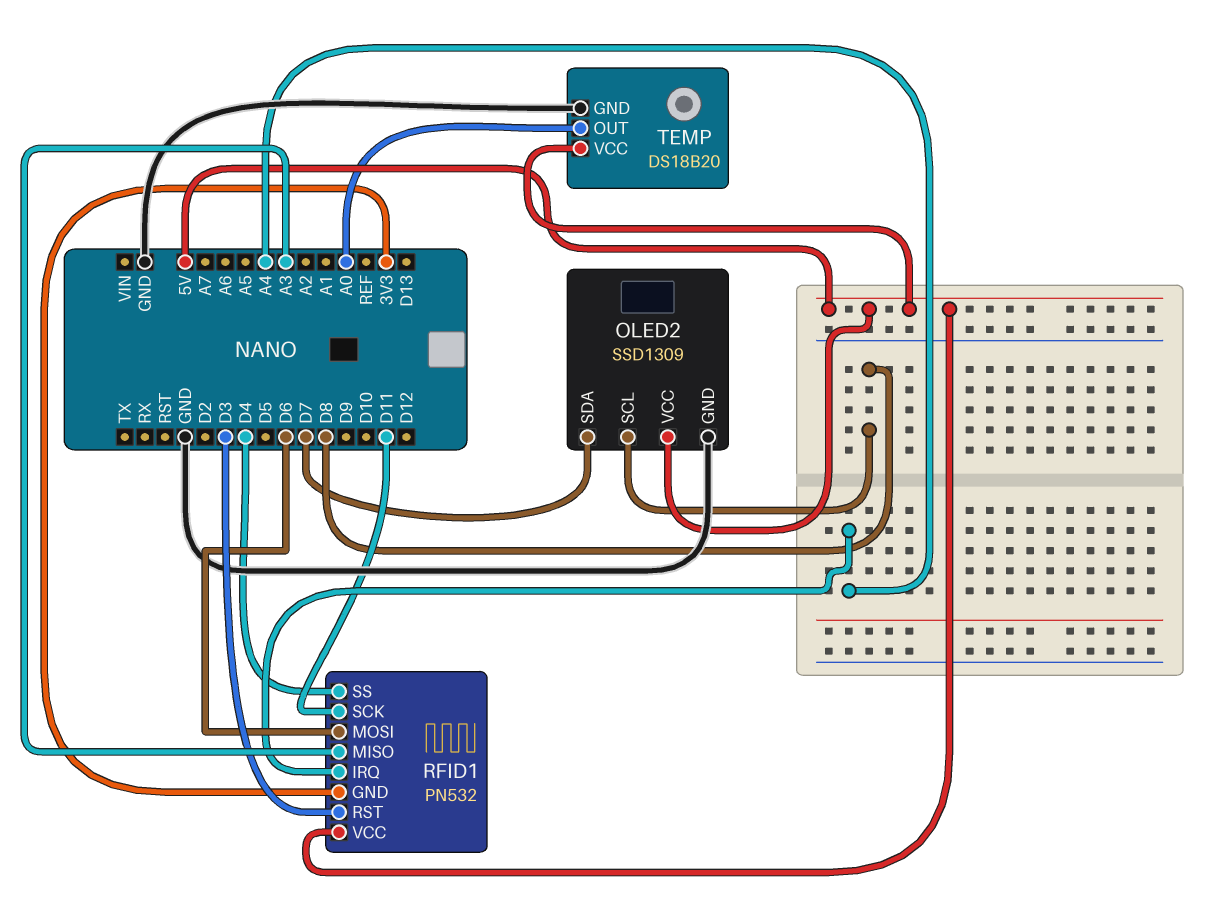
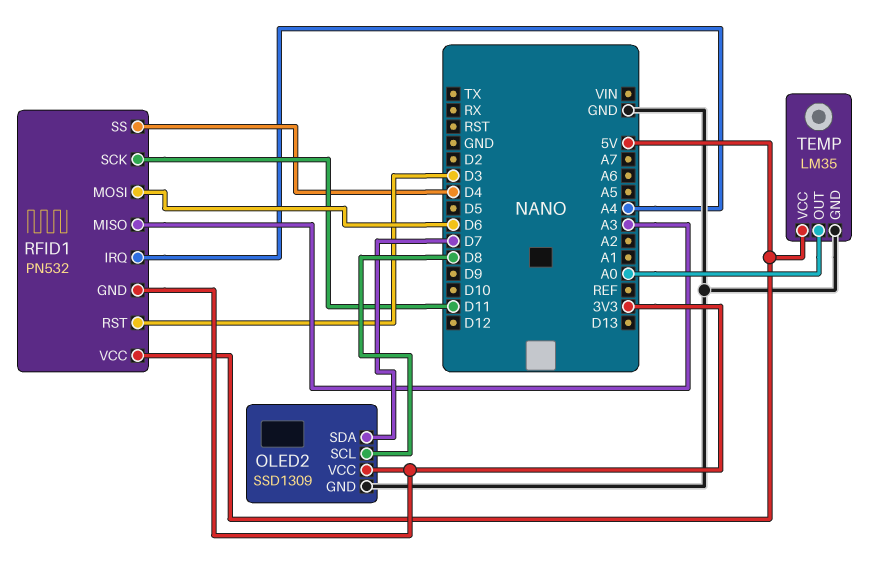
OLED2 pin VCC: 5V -> 3V3
TEMP: DS18B20 -> LM35

